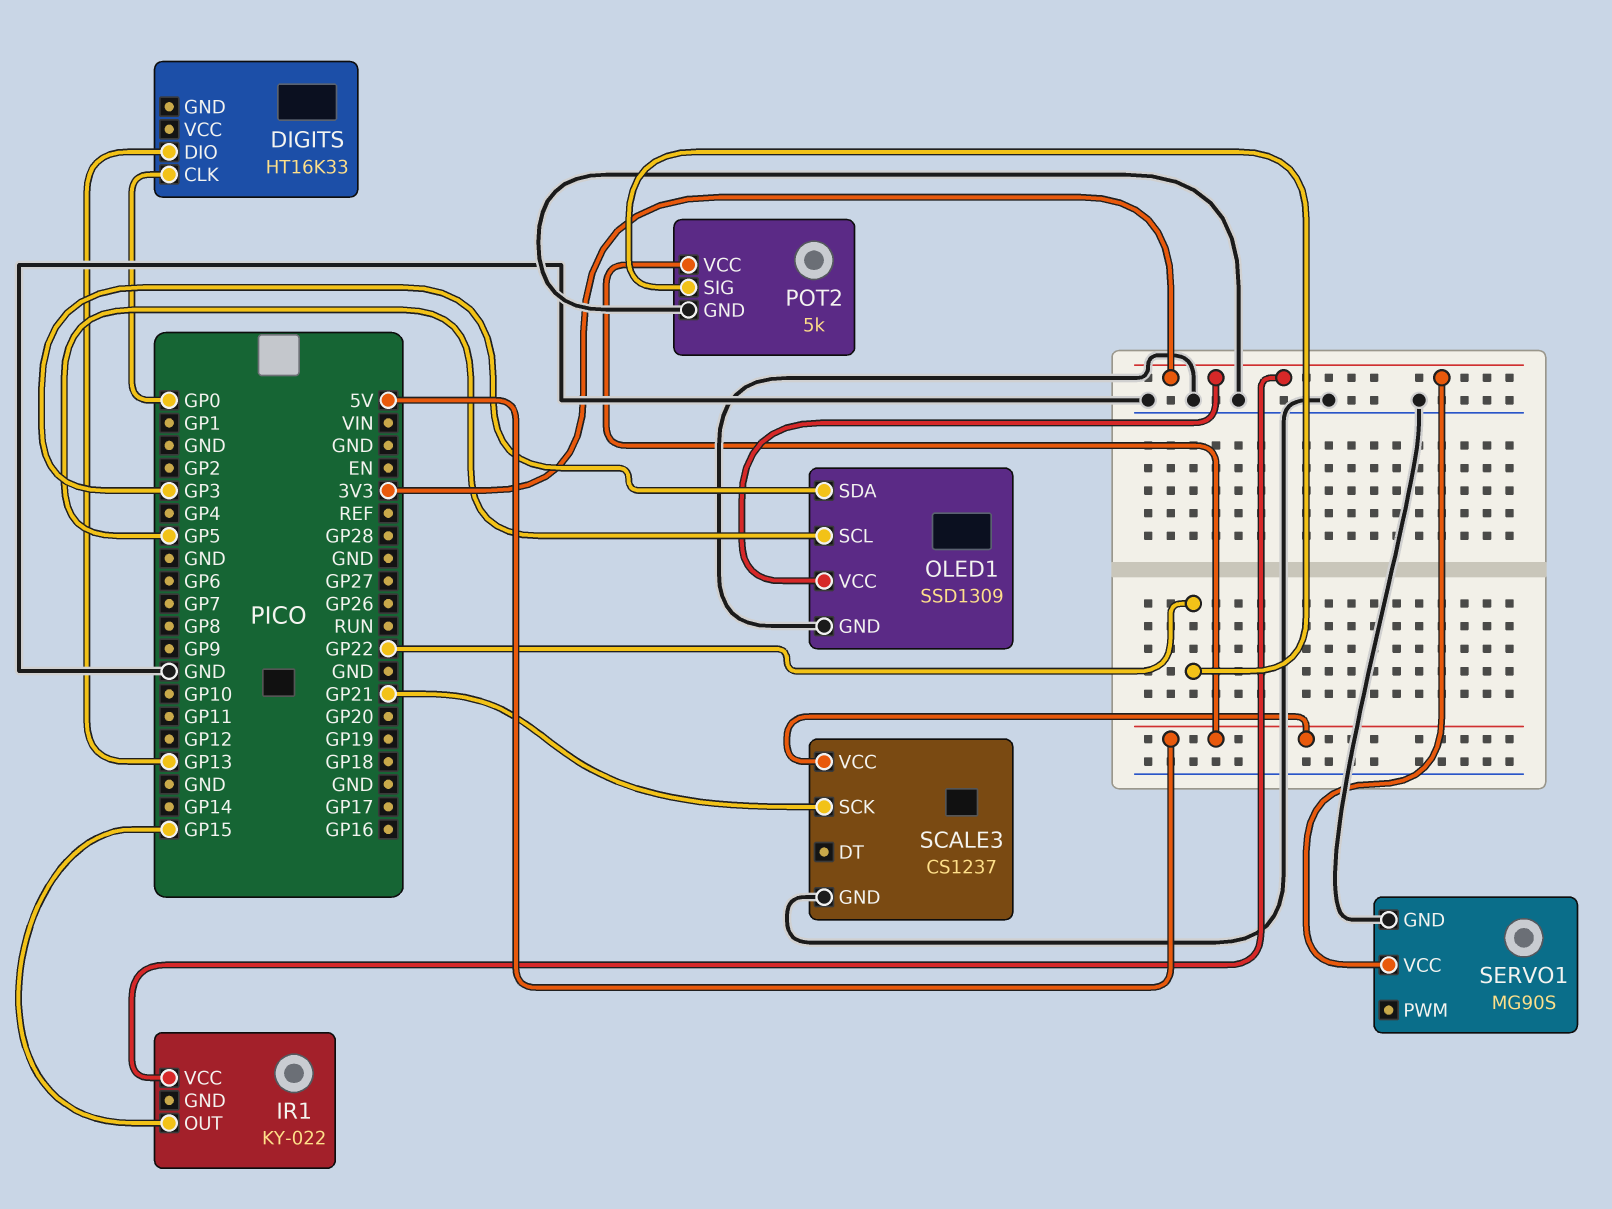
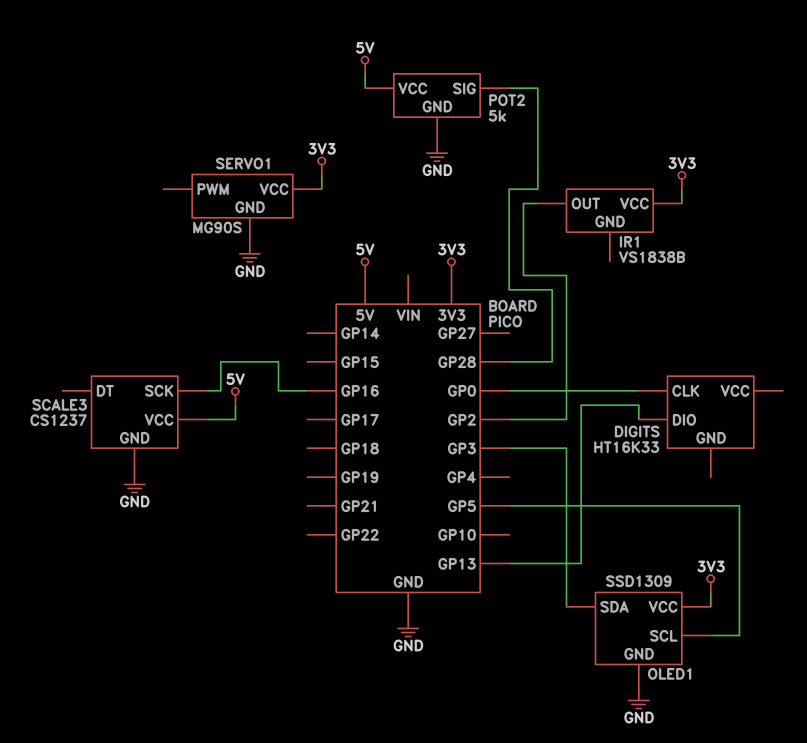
IR1: KY-022 -> VS1838B
IR1 pin OUT: GP15 -> GP2
POT2 pin SIG: GP22 -> GP28
SCALE3 pin SCK: GP21 -> GP16

